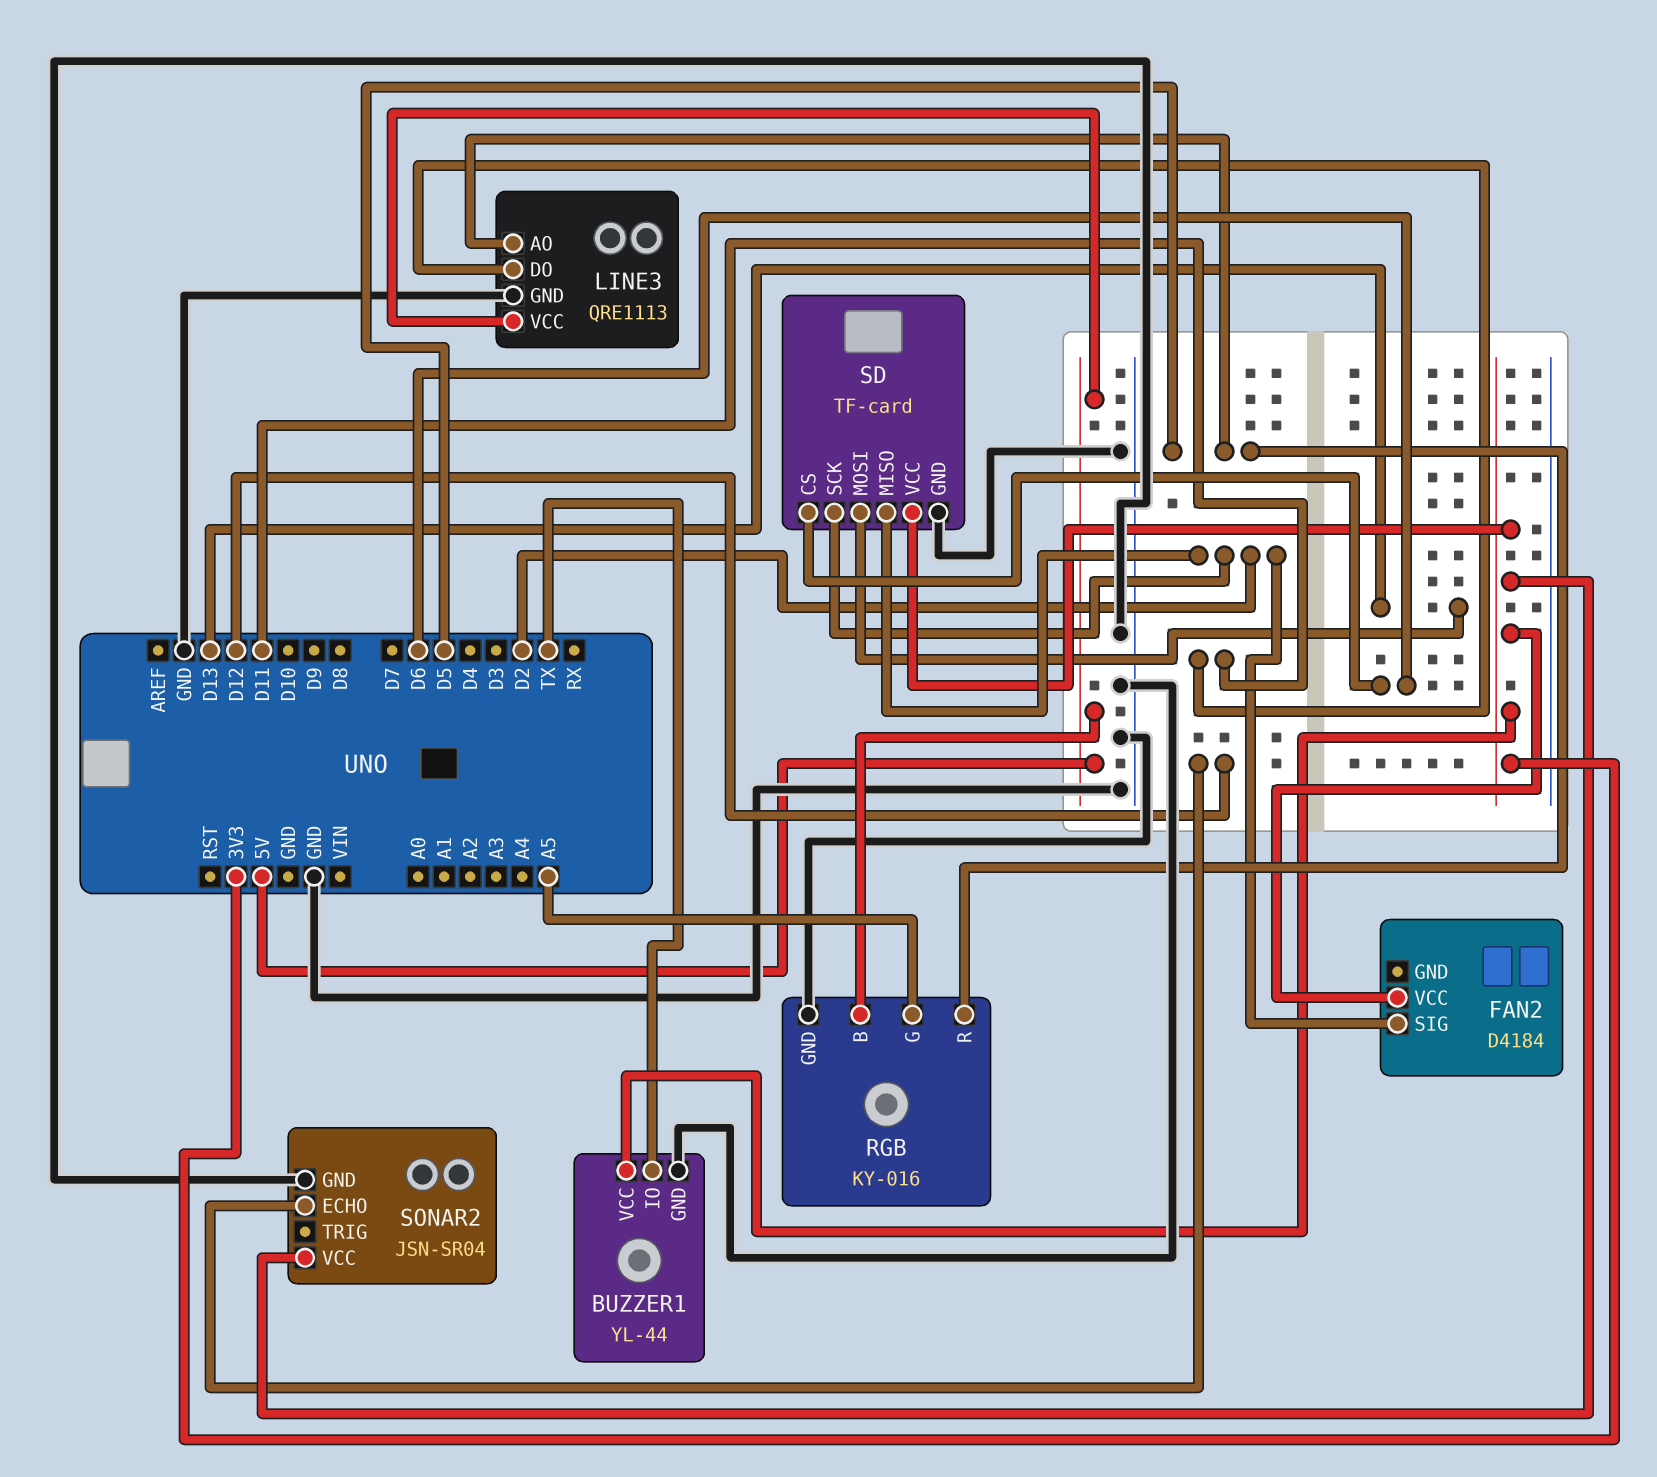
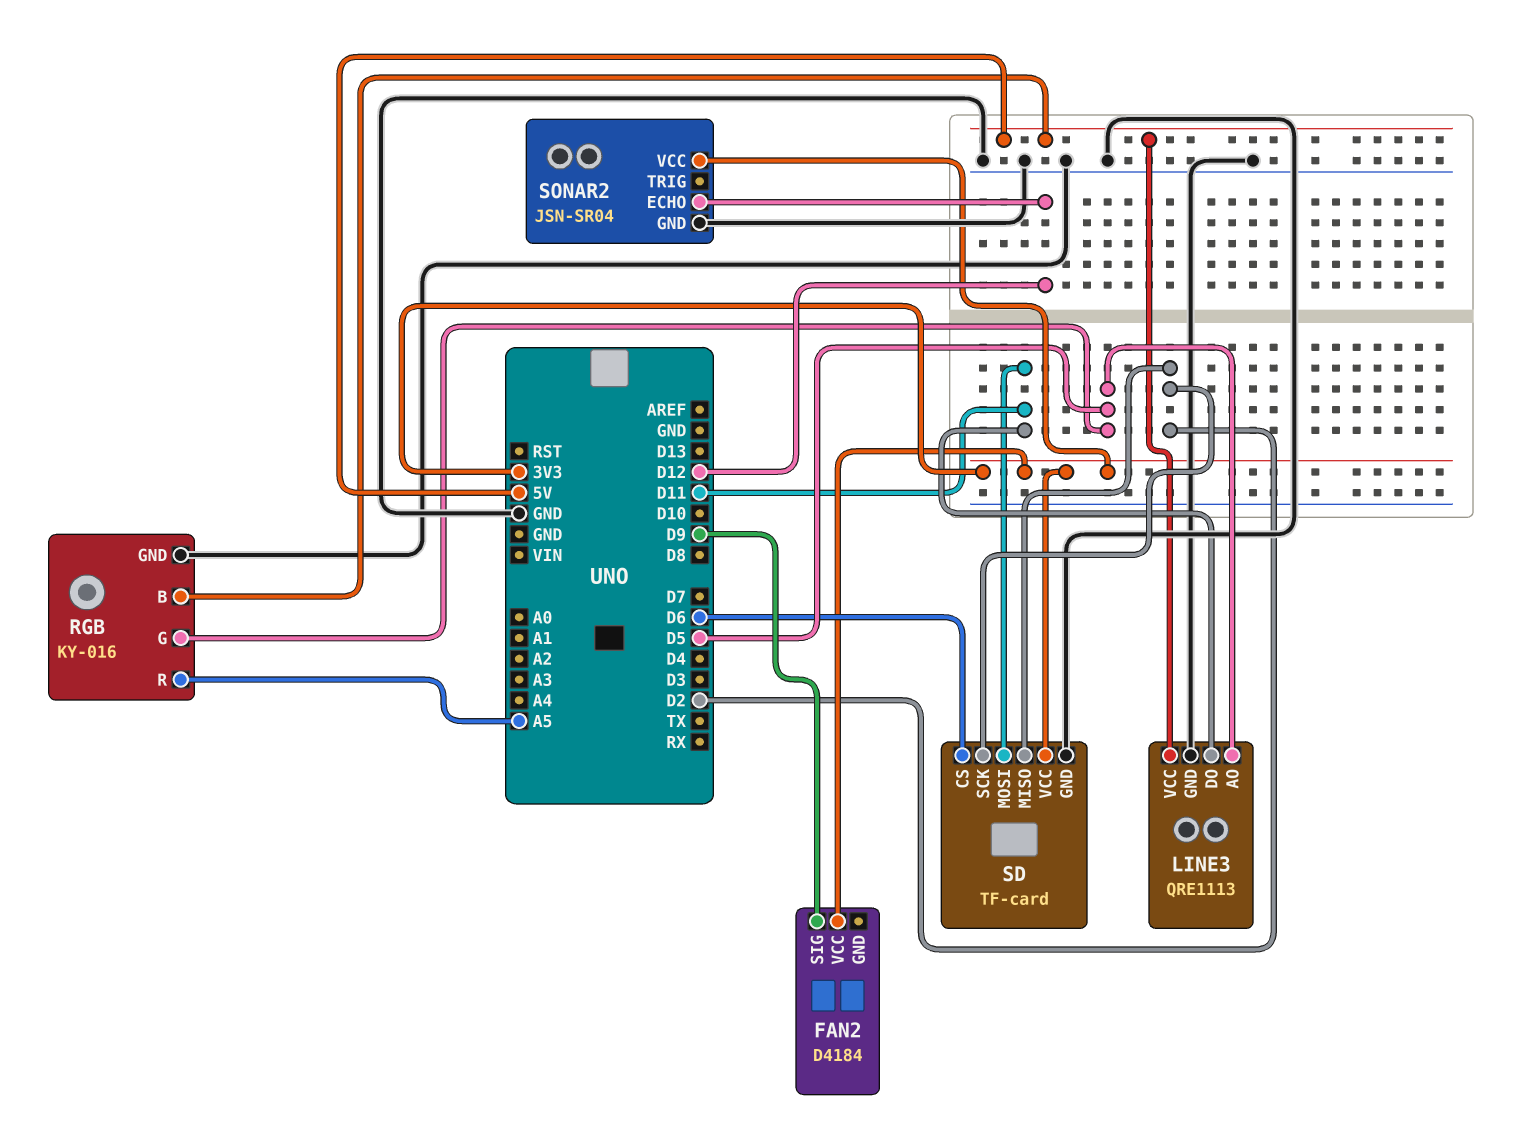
BUZZER1: YL-44 -> none
BUZZER1 pin GND: GND -> none
BUZZER1 pin IO: TX -> none
BUZZER1 pin VCC: 3V3 -> none
FAN2 pin SIG: D2 -> D9
RGB pin G: A5 -> D5
RGB pin R: D5 -> A5
SD pin MOSI: D13 -> D11

